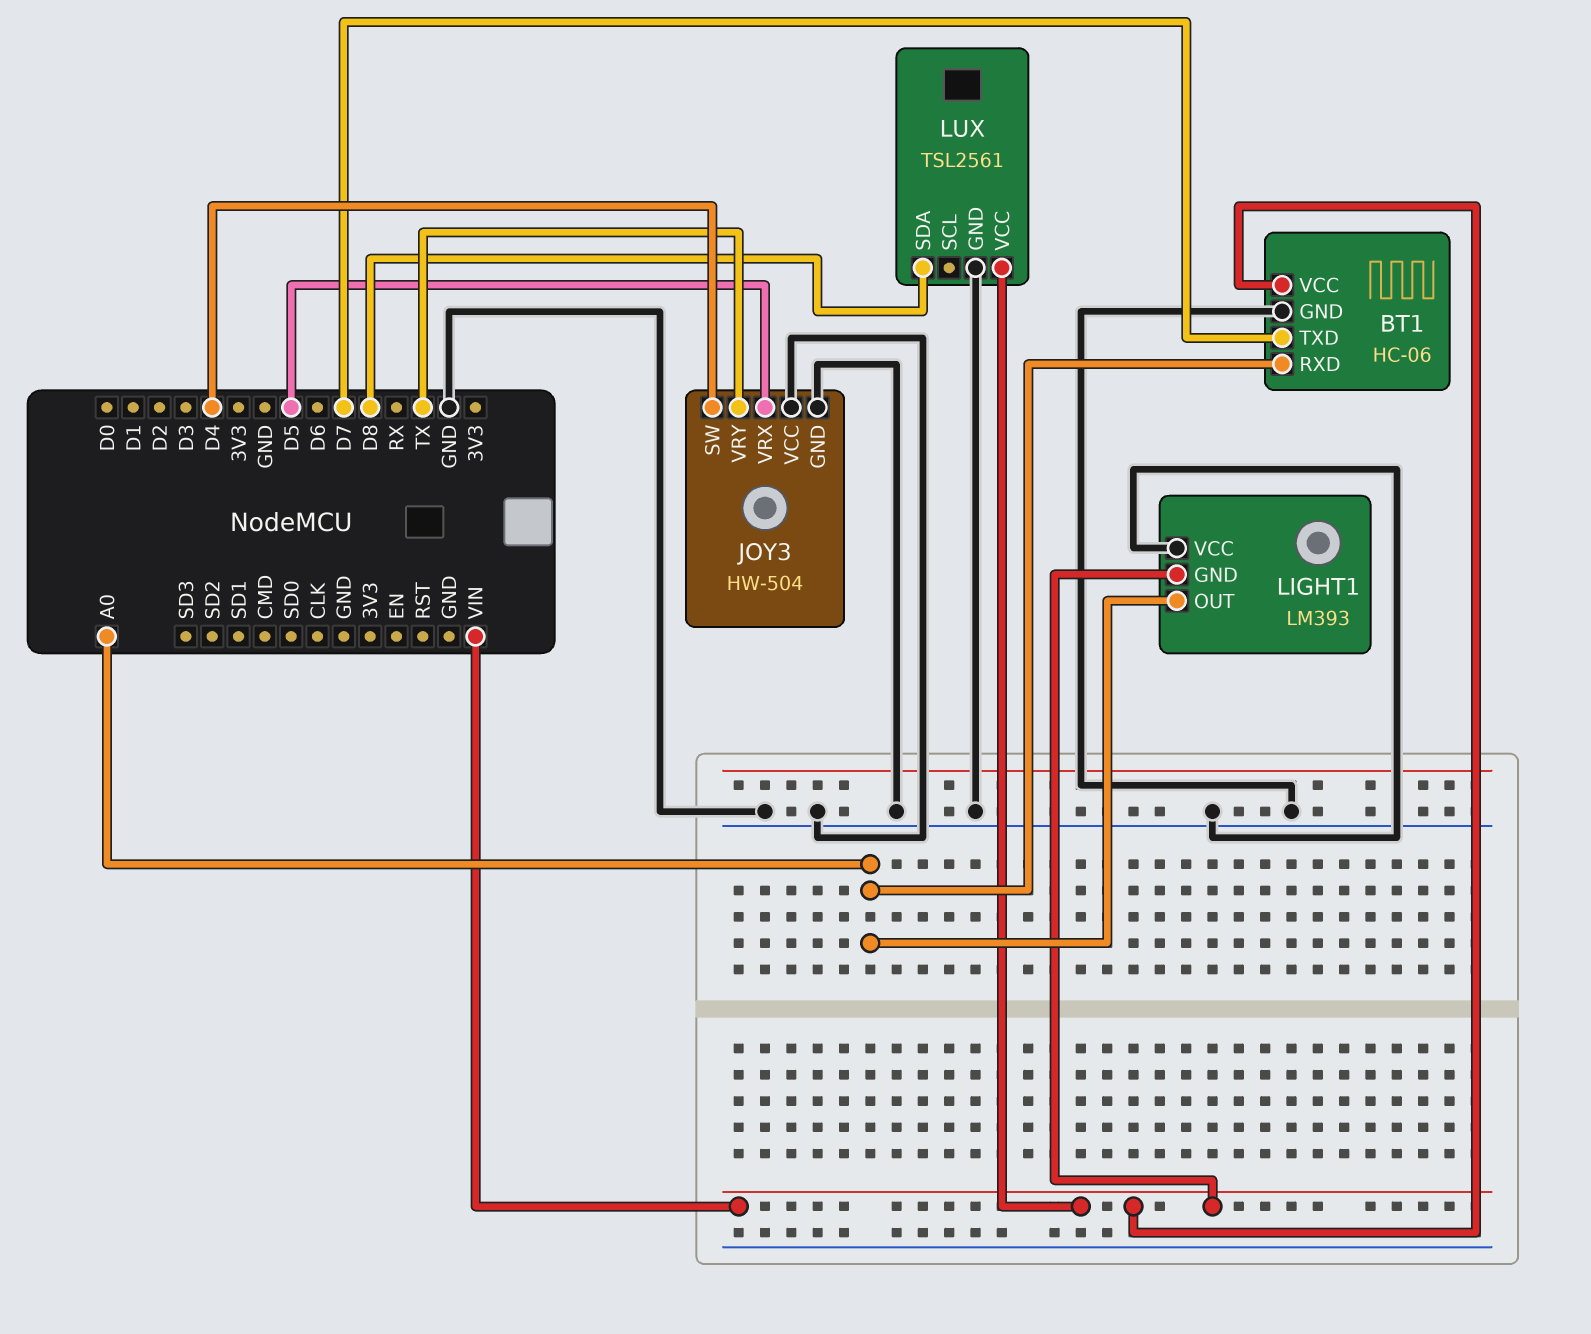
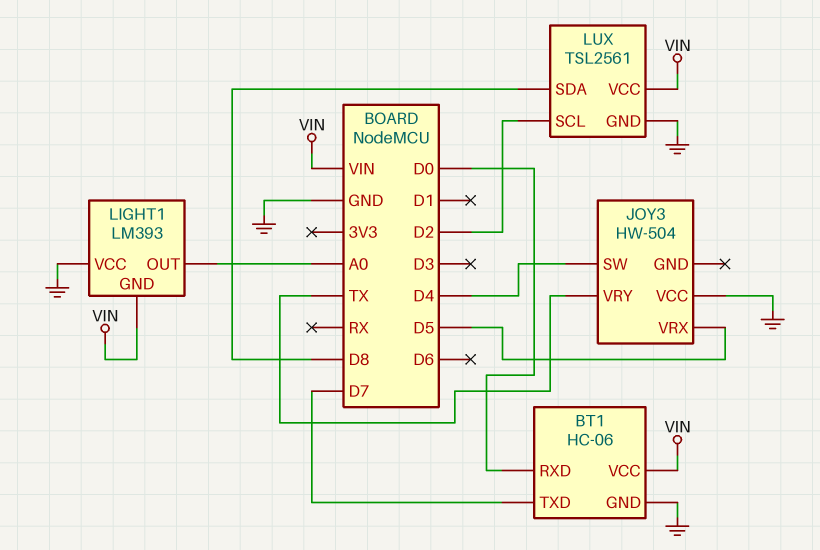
BT1 pin RXD: A0 -> D0
JOY3 pin GND: GND -> none
LUX pin SCL: none -> D2

